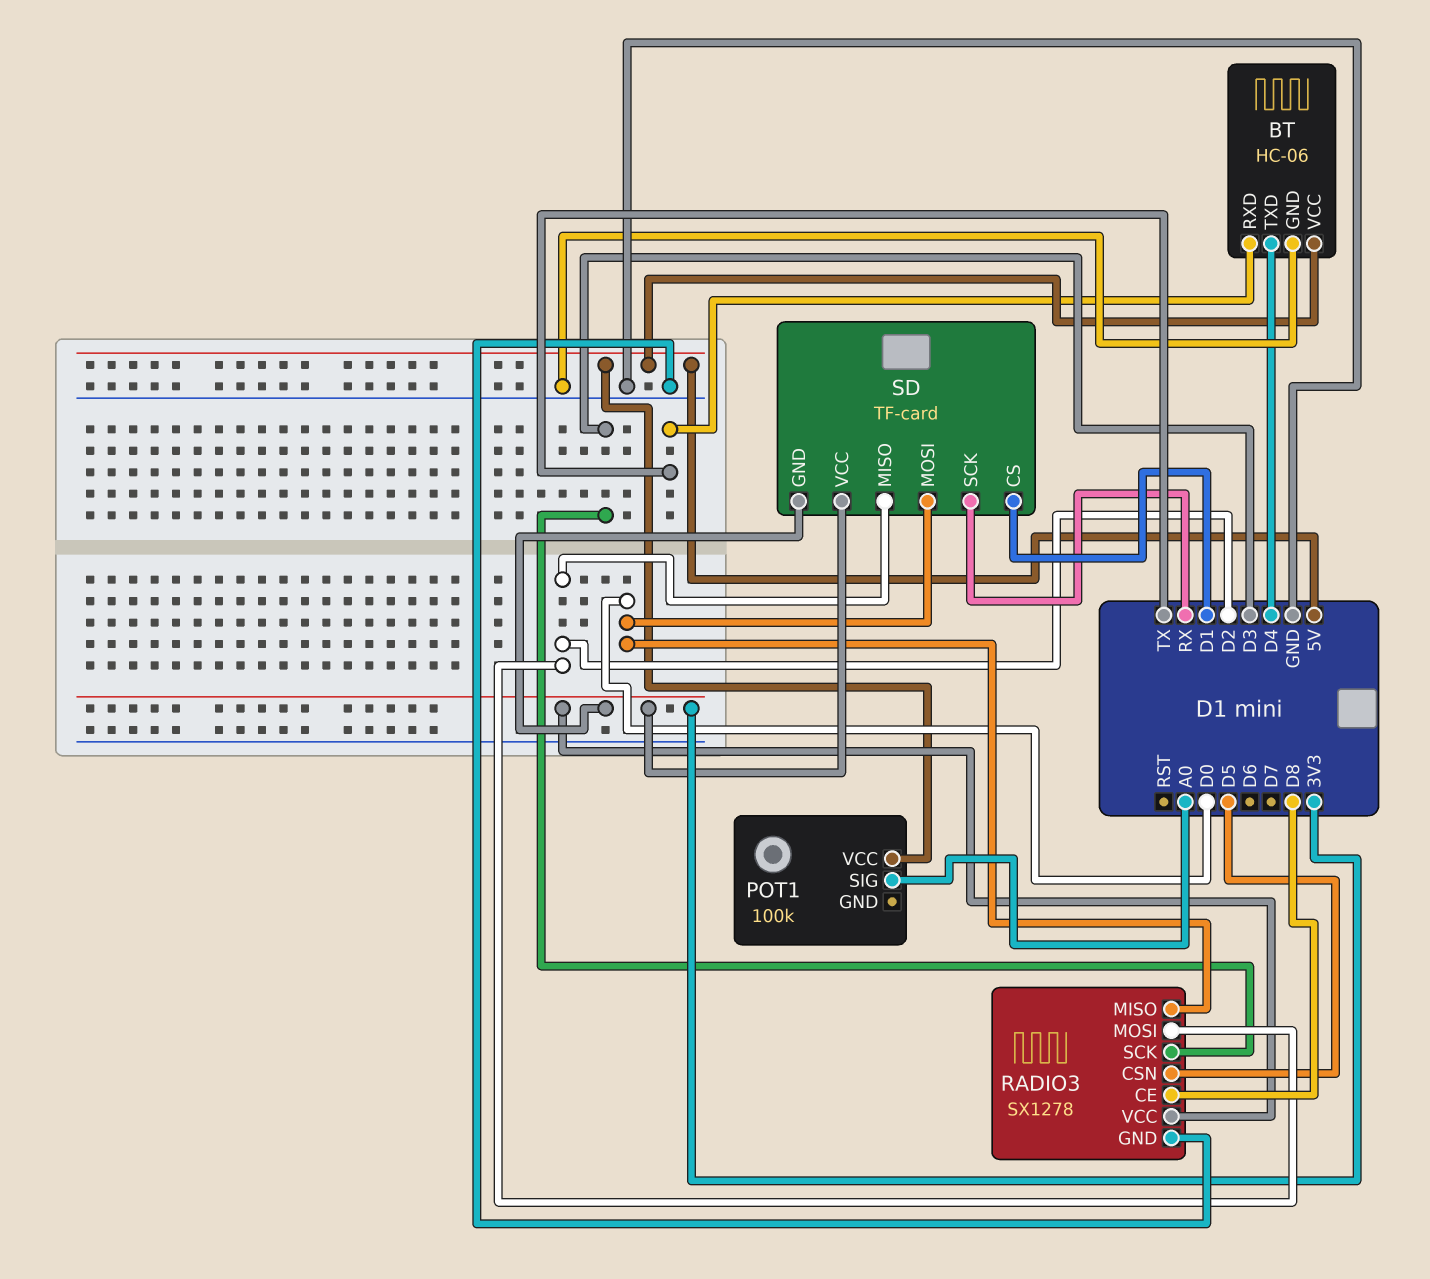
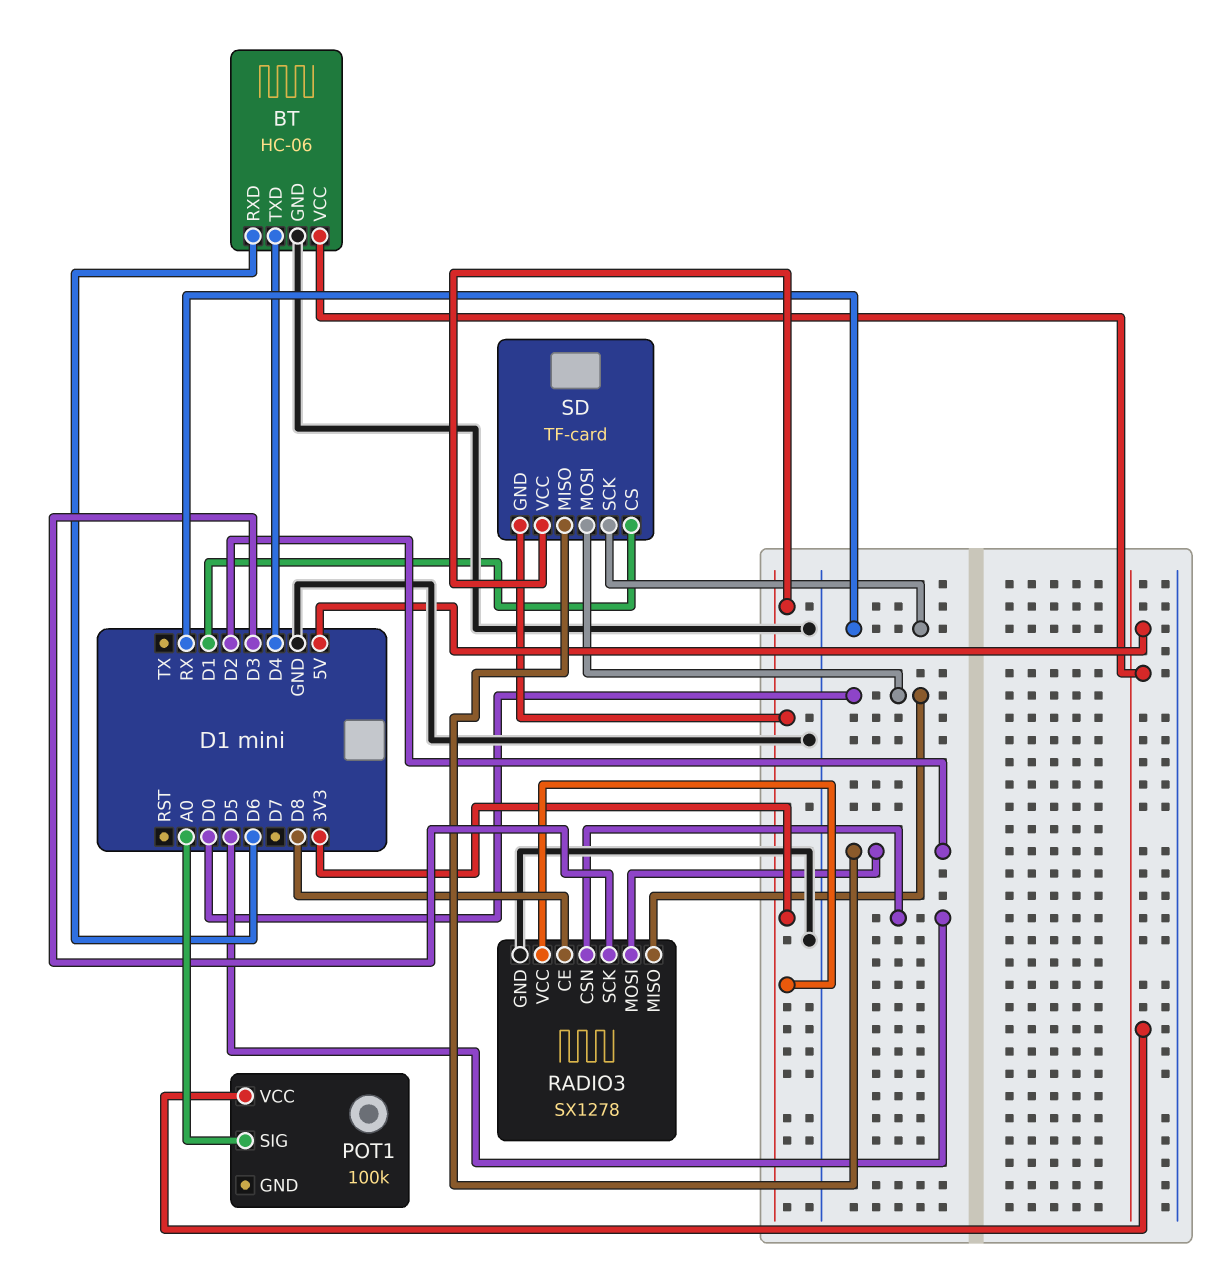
BT pin RXD: TX -> D6

